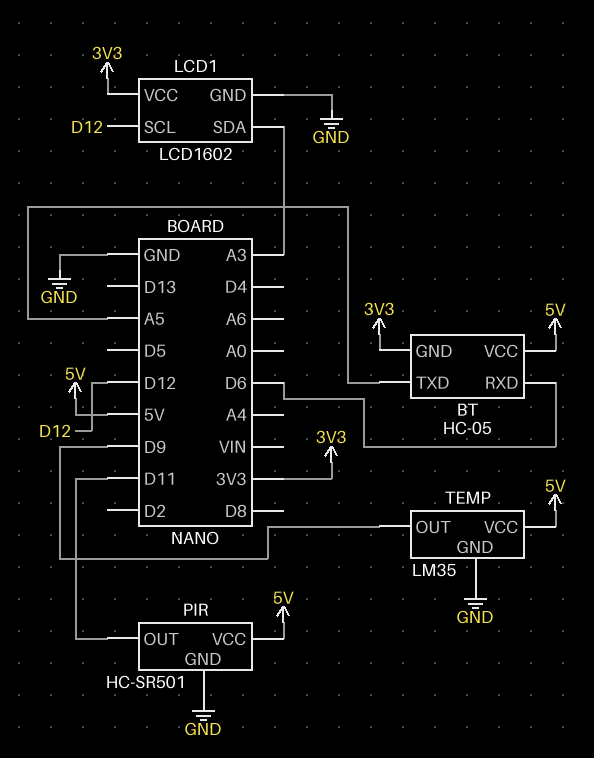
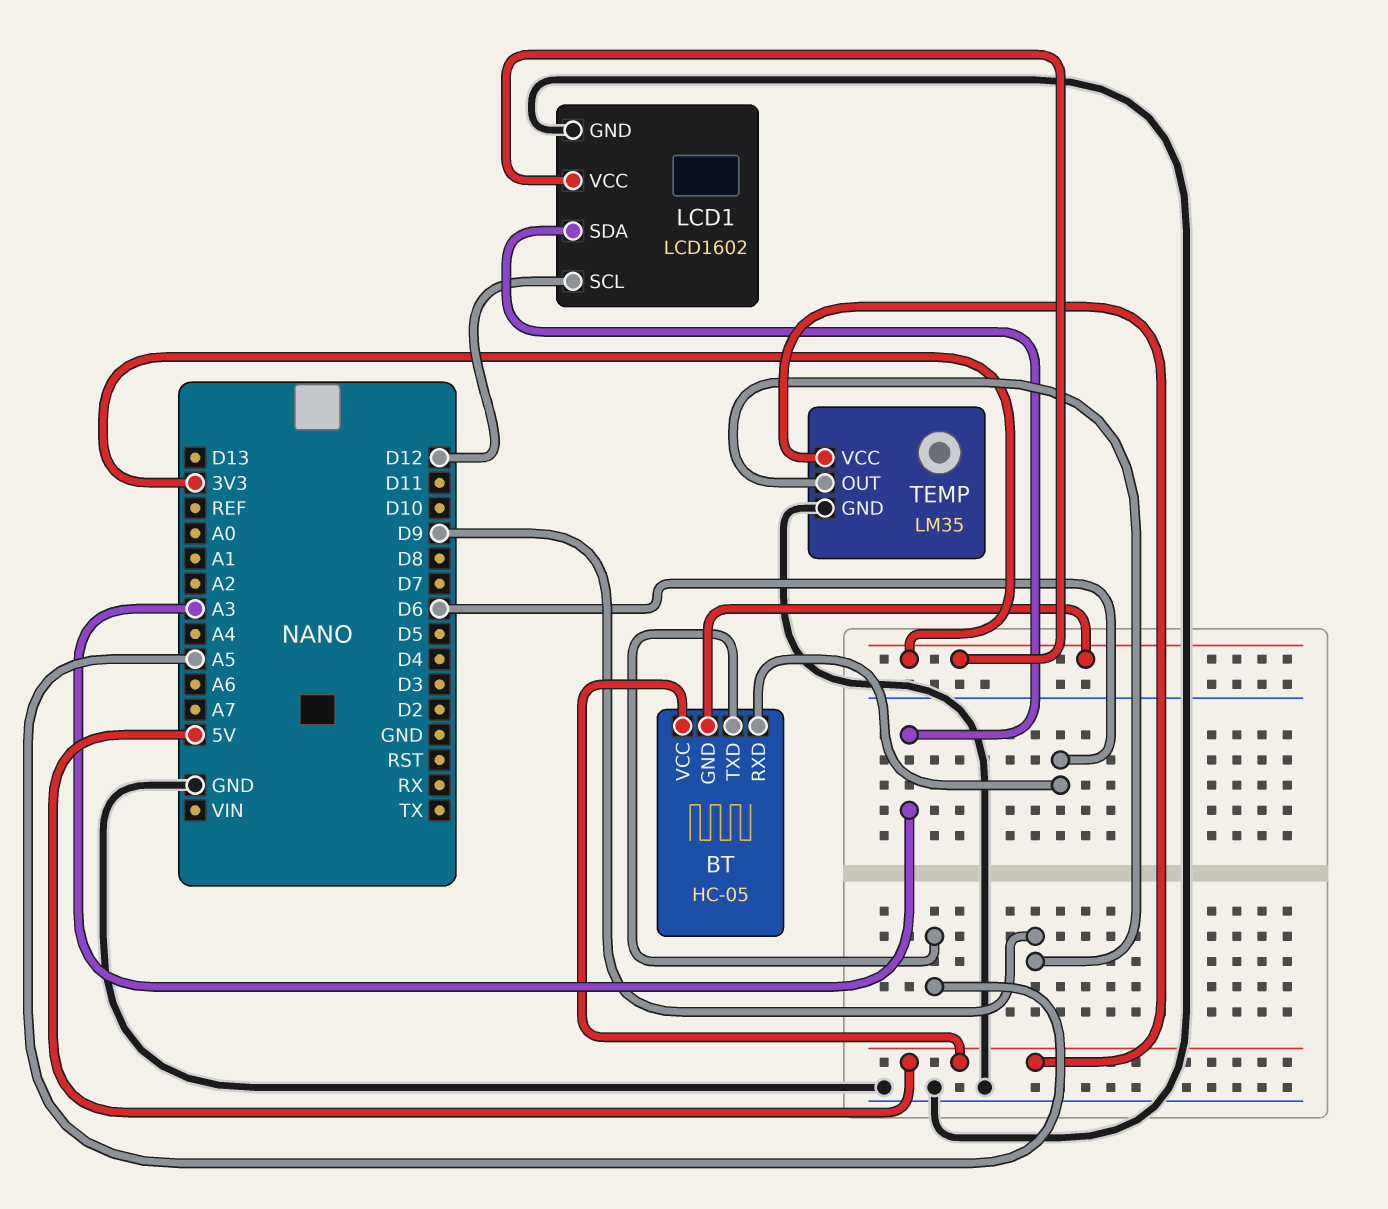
PIR: HC-SR501 -> none
PIR pin GND: GND -> none
PIR pin OUT: D11 -> none
PIR pin VCC: 5V -> none

